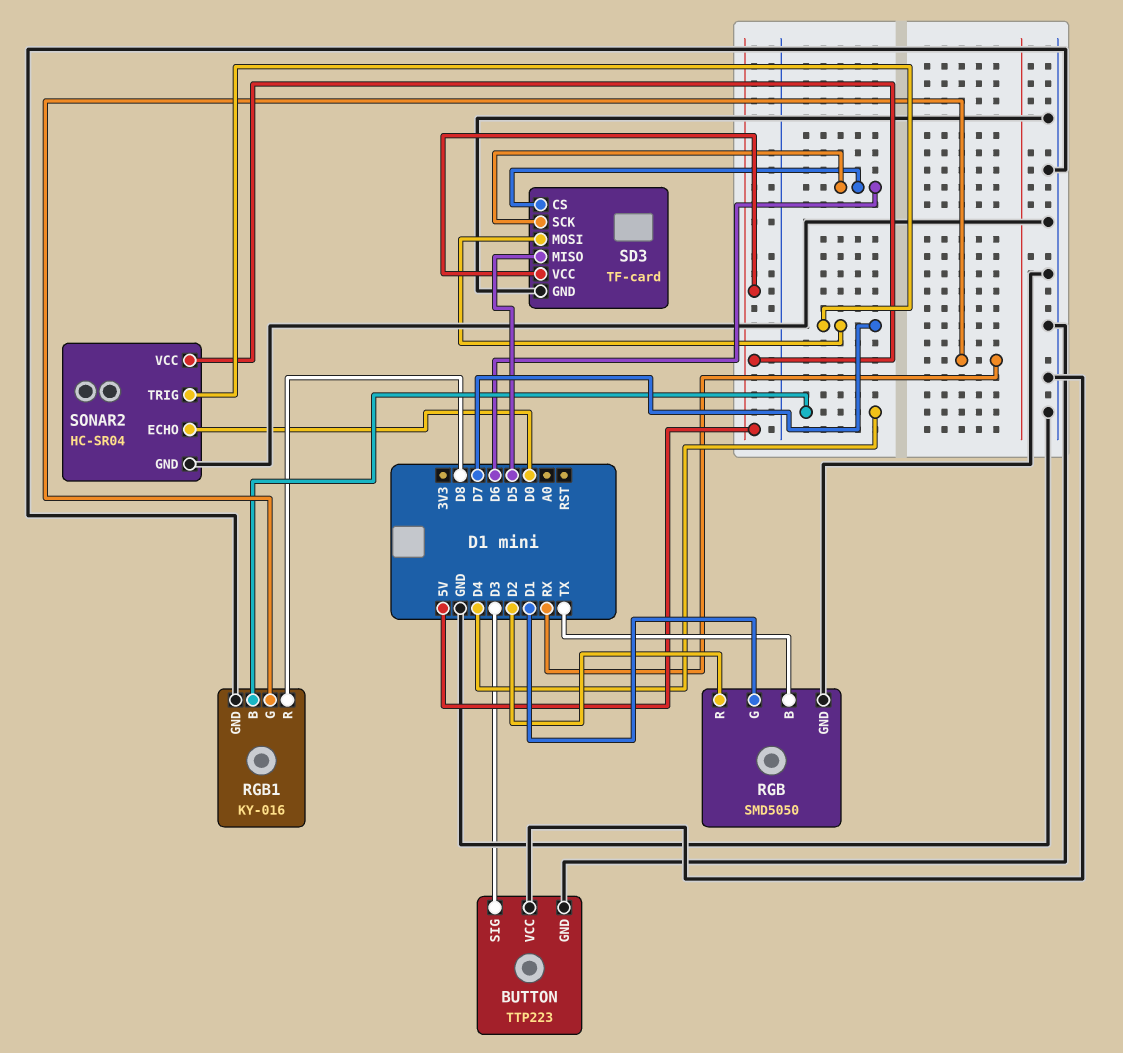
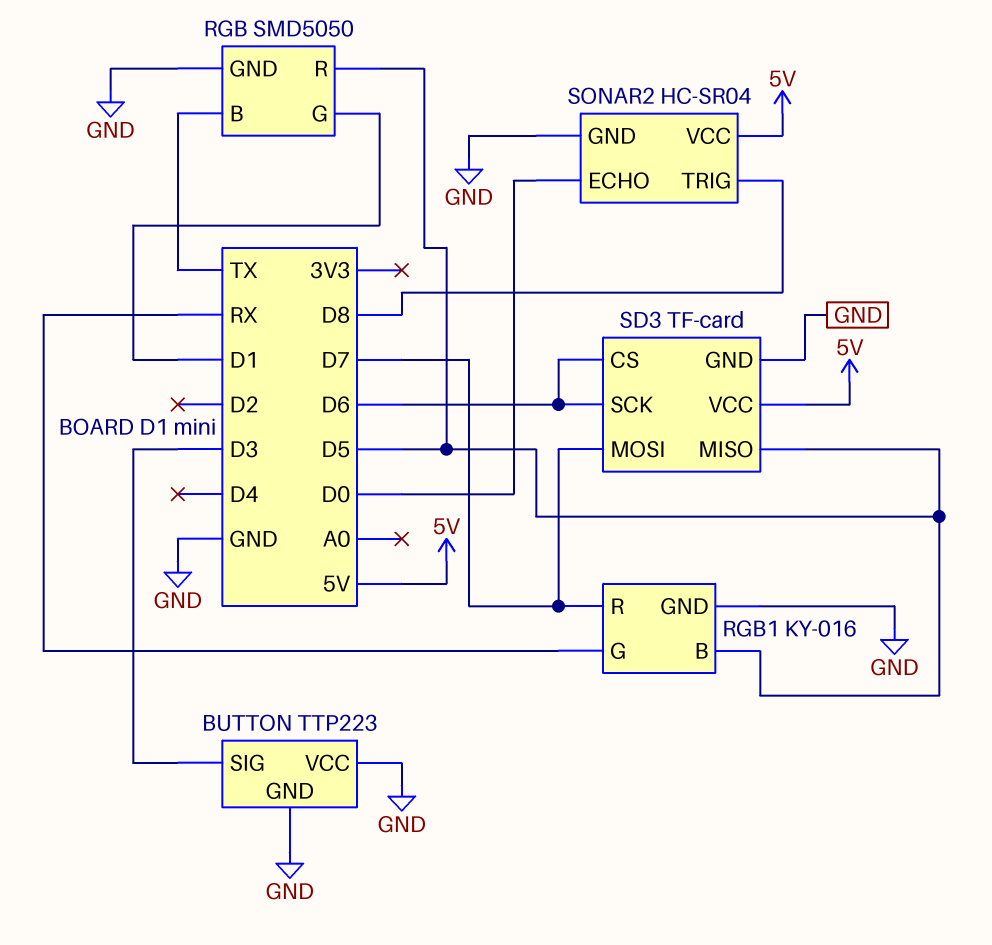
RGB pin R: D2 -> D5
RGB1 pin B: D4 -> D5
RGB1 pin R: D8 -> D7
SONAR2 pin TRIG: D7 -> D8

